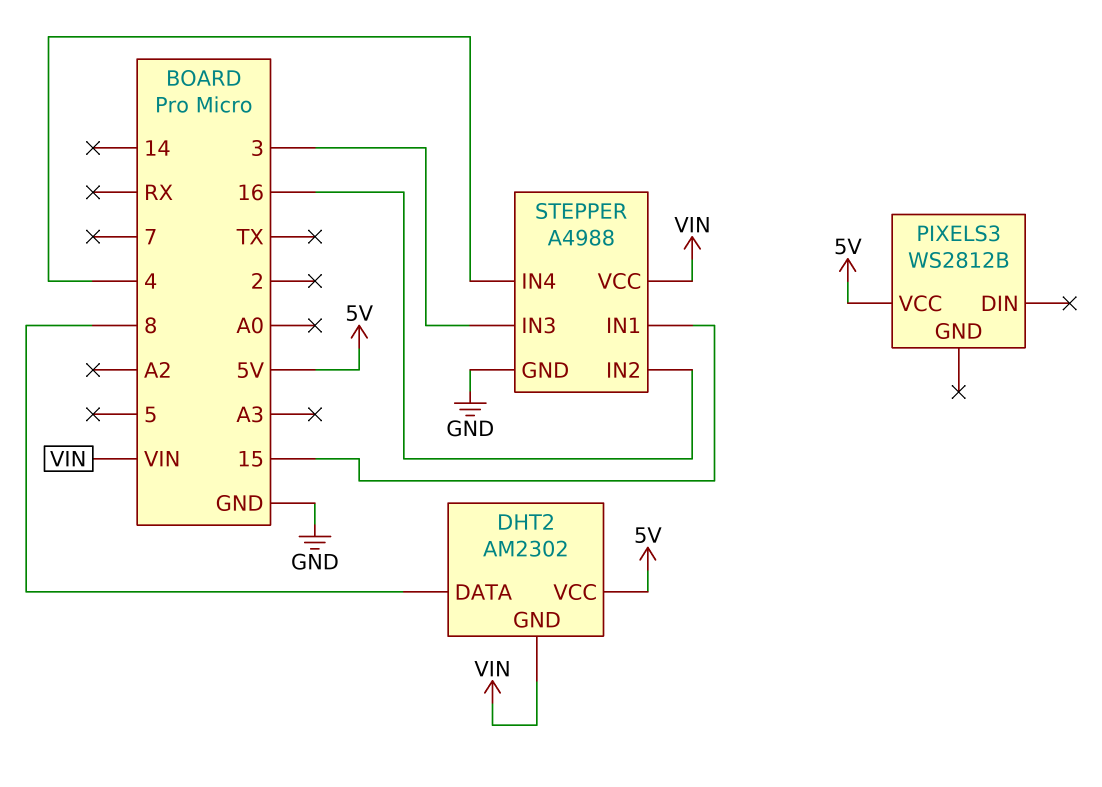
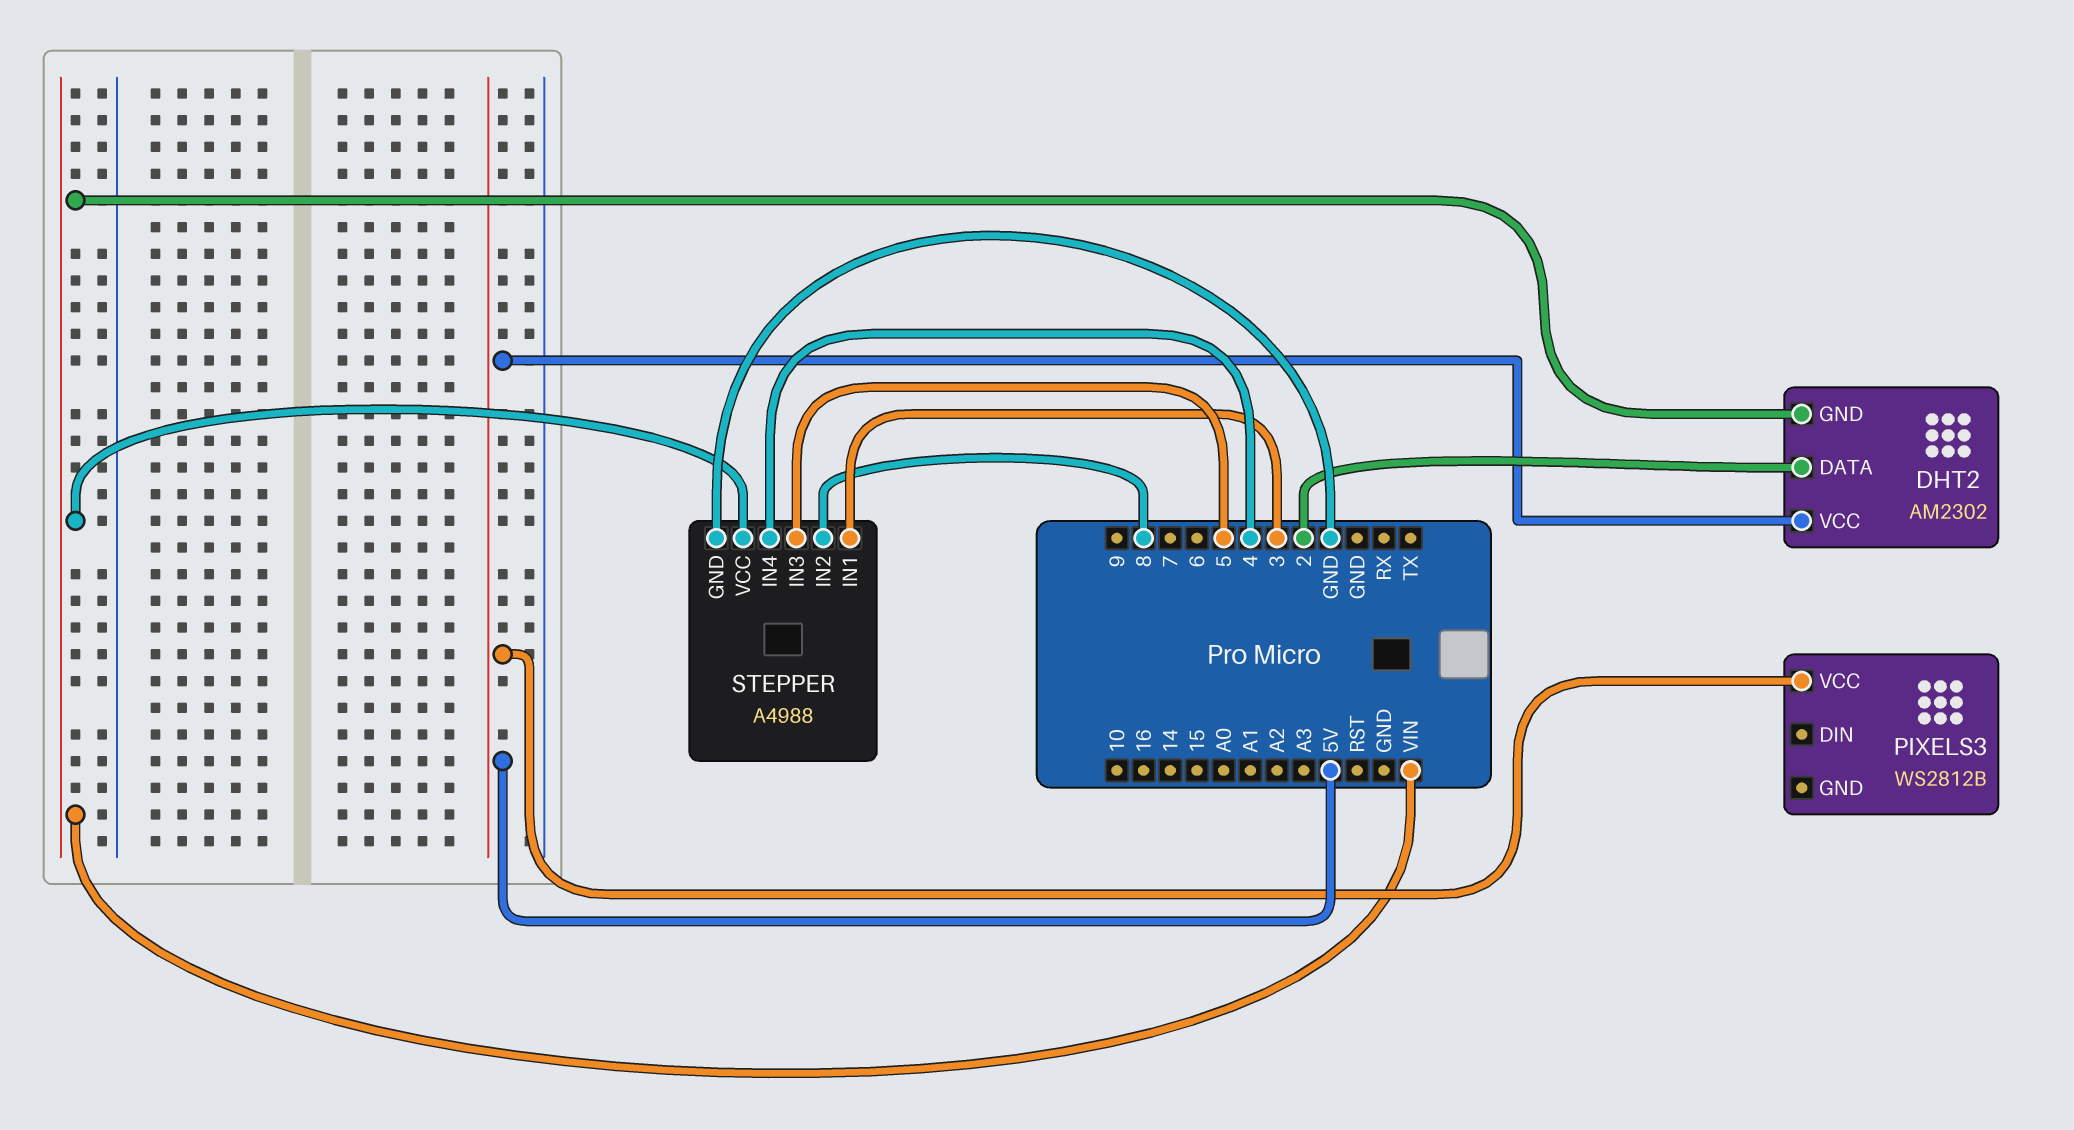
DHT2 pin DATA: 8 -> 2
STEPPER pin IN1: 15 -> 3
STEPPER pin IN2: 16 -> 8
STEPPER pin IN3: 3 -> 5

